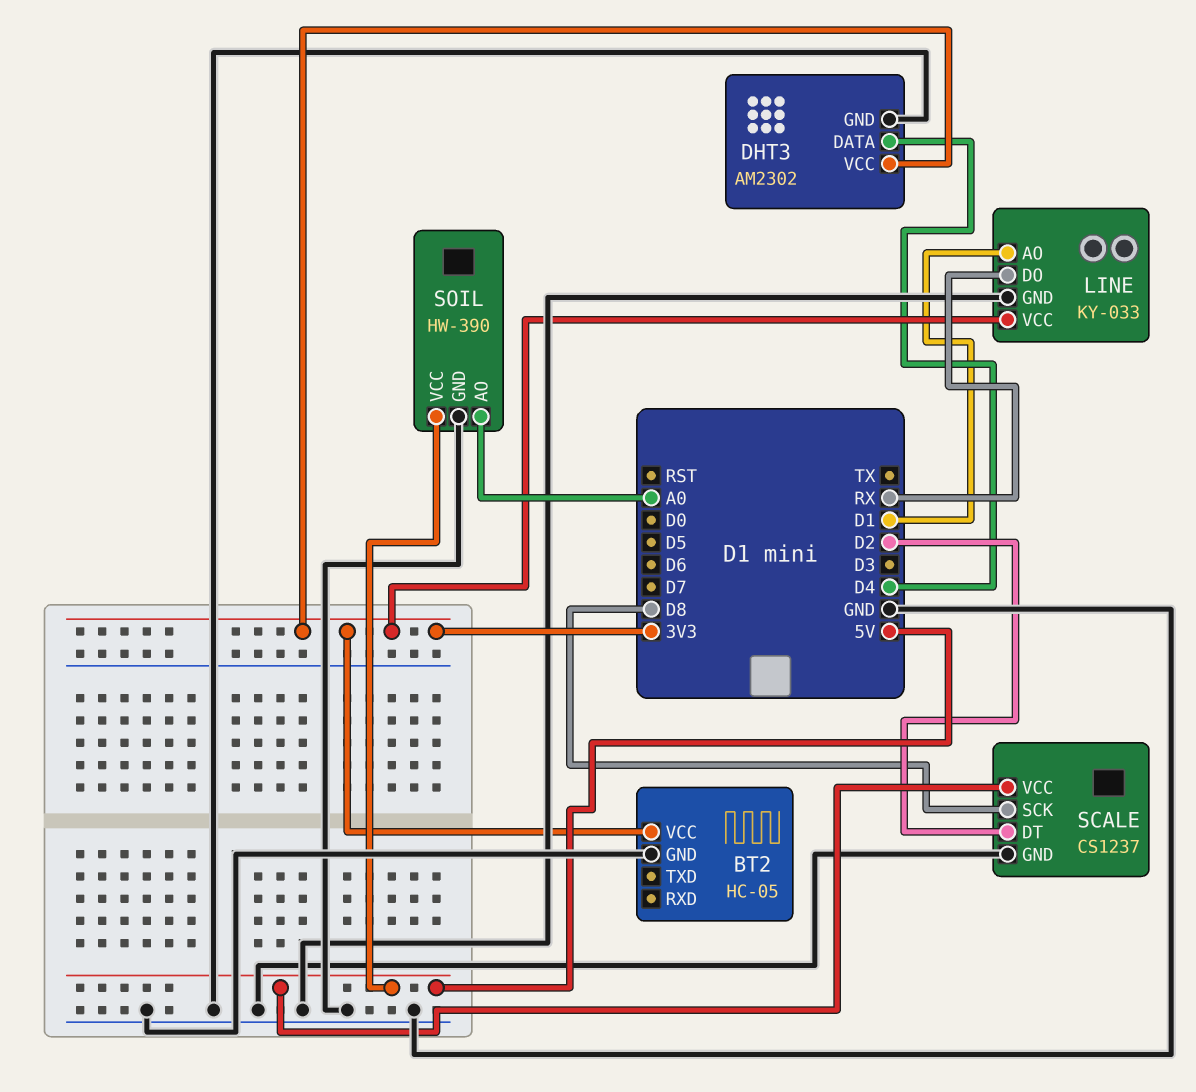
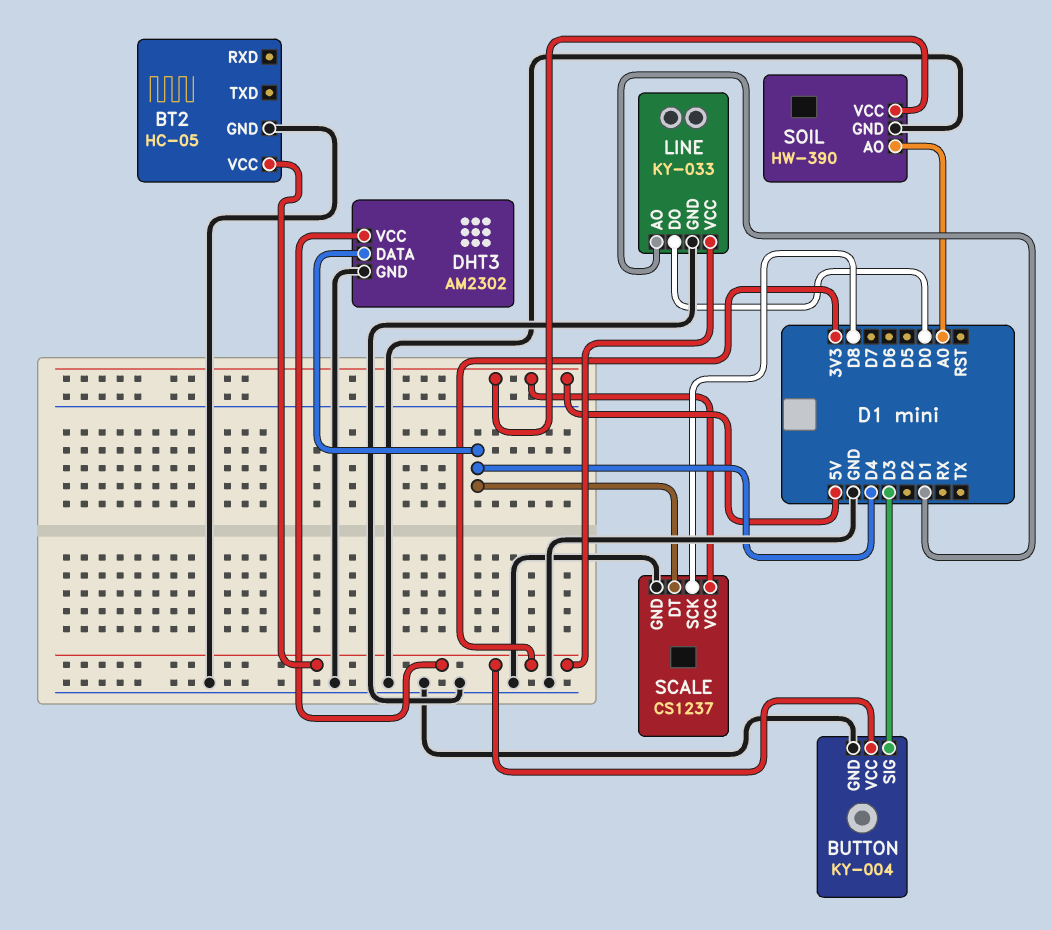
BUTTON: none -> KY-004
BUTTON pin GND: none -> GND
BUTTON pin SIG: none -> D3
BUTTON pin VCC: none -> 3V3
LINE pin DO: RX -> D0
SCALE pin DT: D2 -> D4

